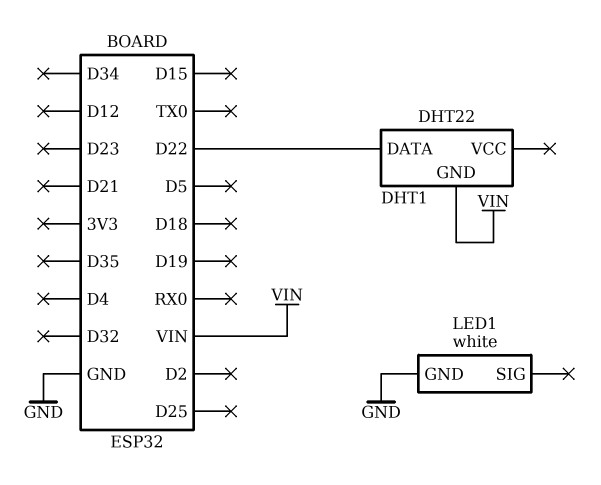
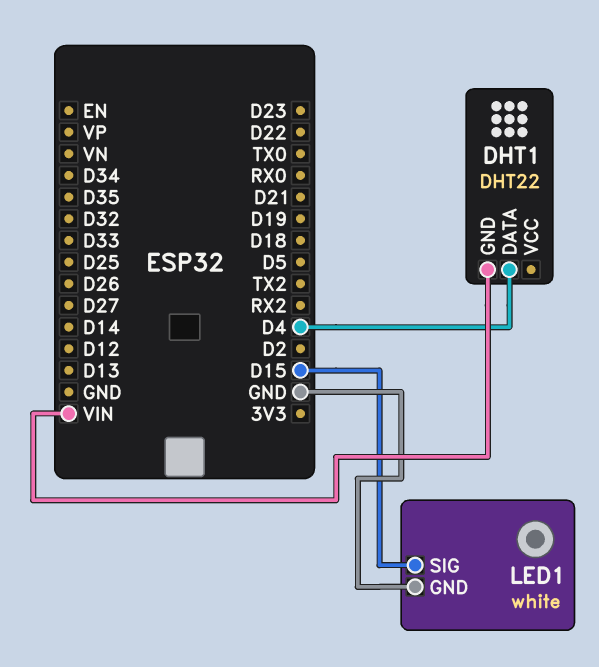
DHT1 pin DATA: D22 -> D4
LED1 pin SIG: none -> D15

